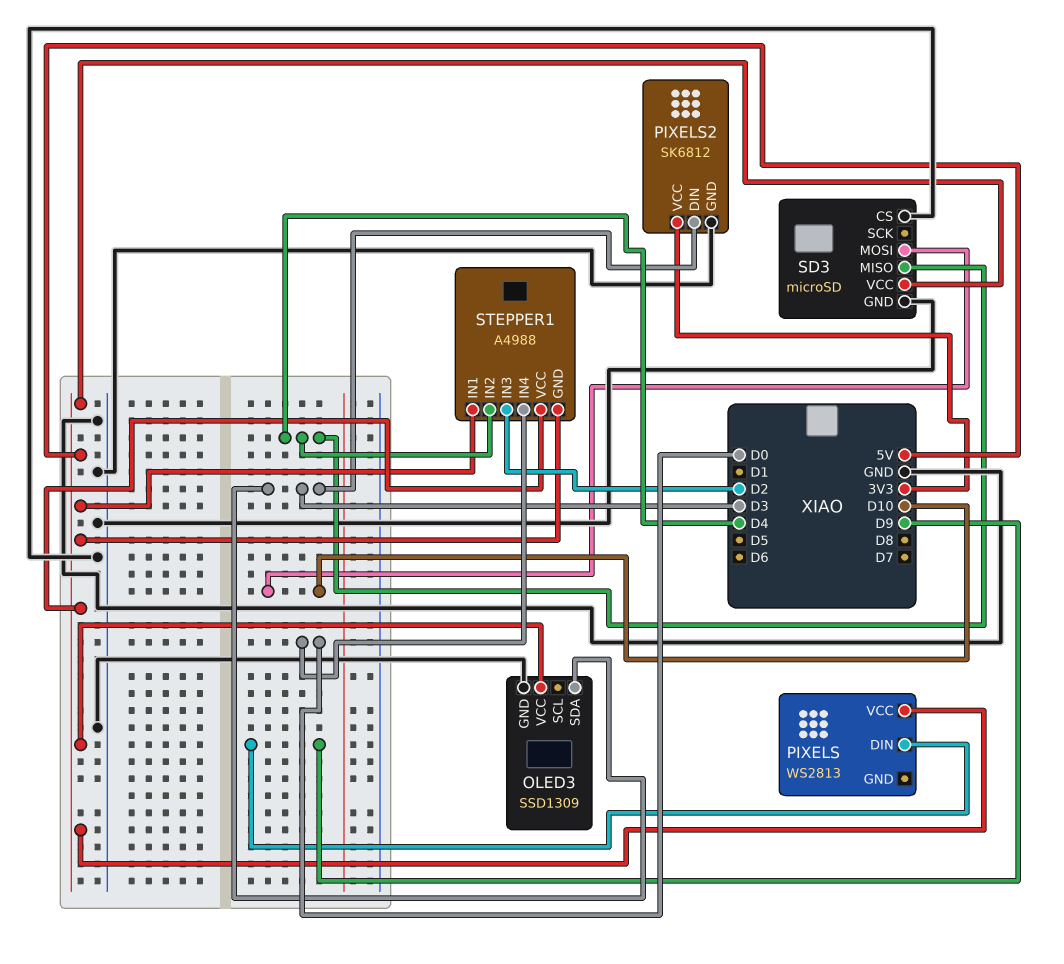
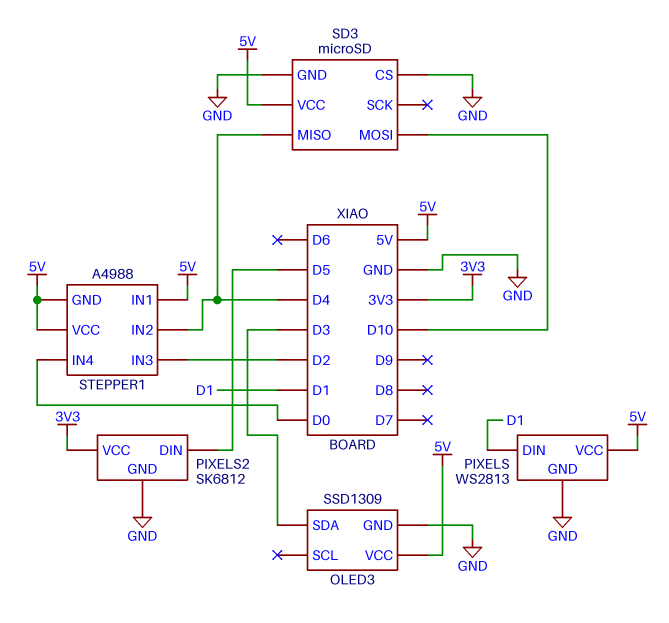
PIXELS pin DIN: D9 -> D1
PIXELS pin GND: none -> GND
PIXELS2 pin DIN: D3 -> D5

